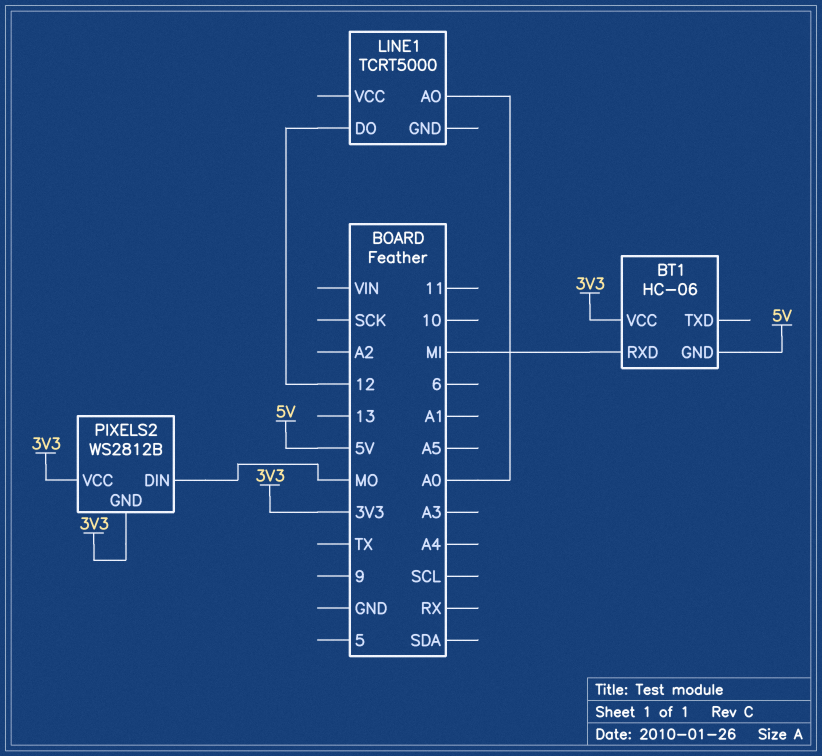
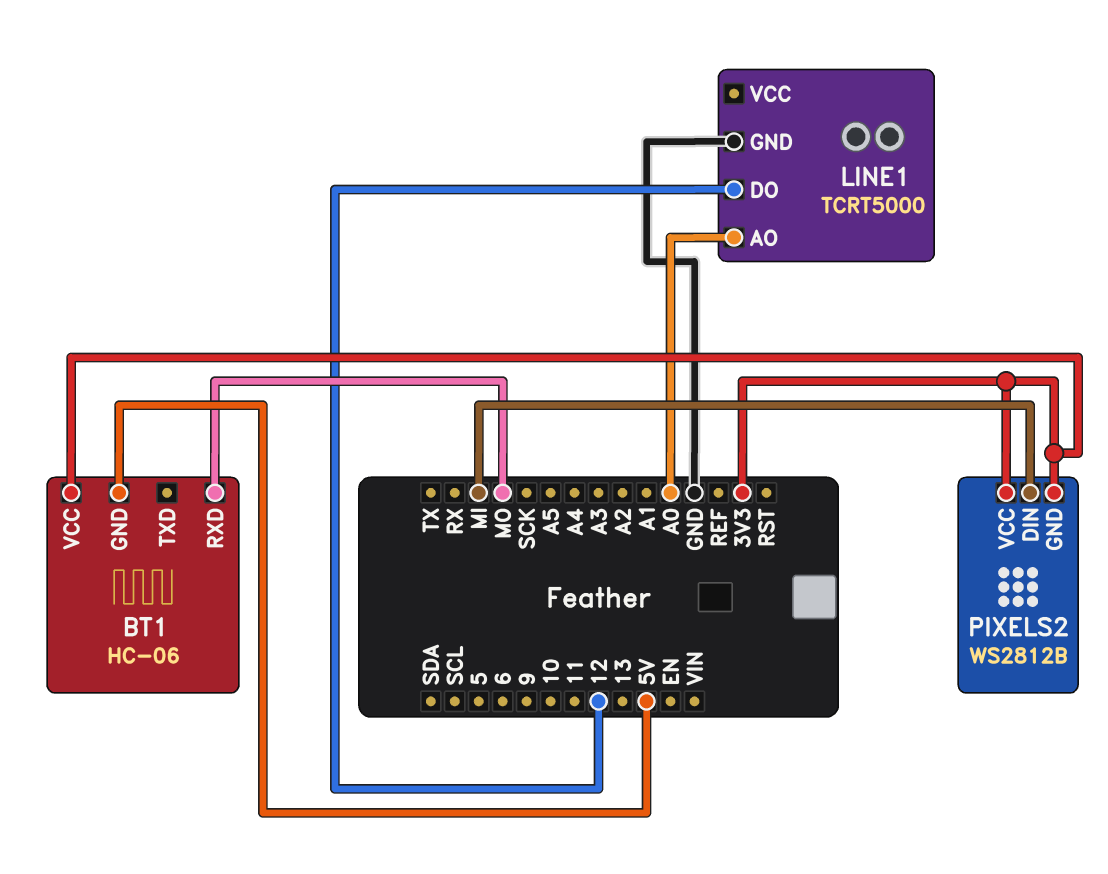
BT1 pin RXD: MI -> MO
LINE1 pin GND: none -> GND
PIXELS2 pin DIN: MO -> MI

